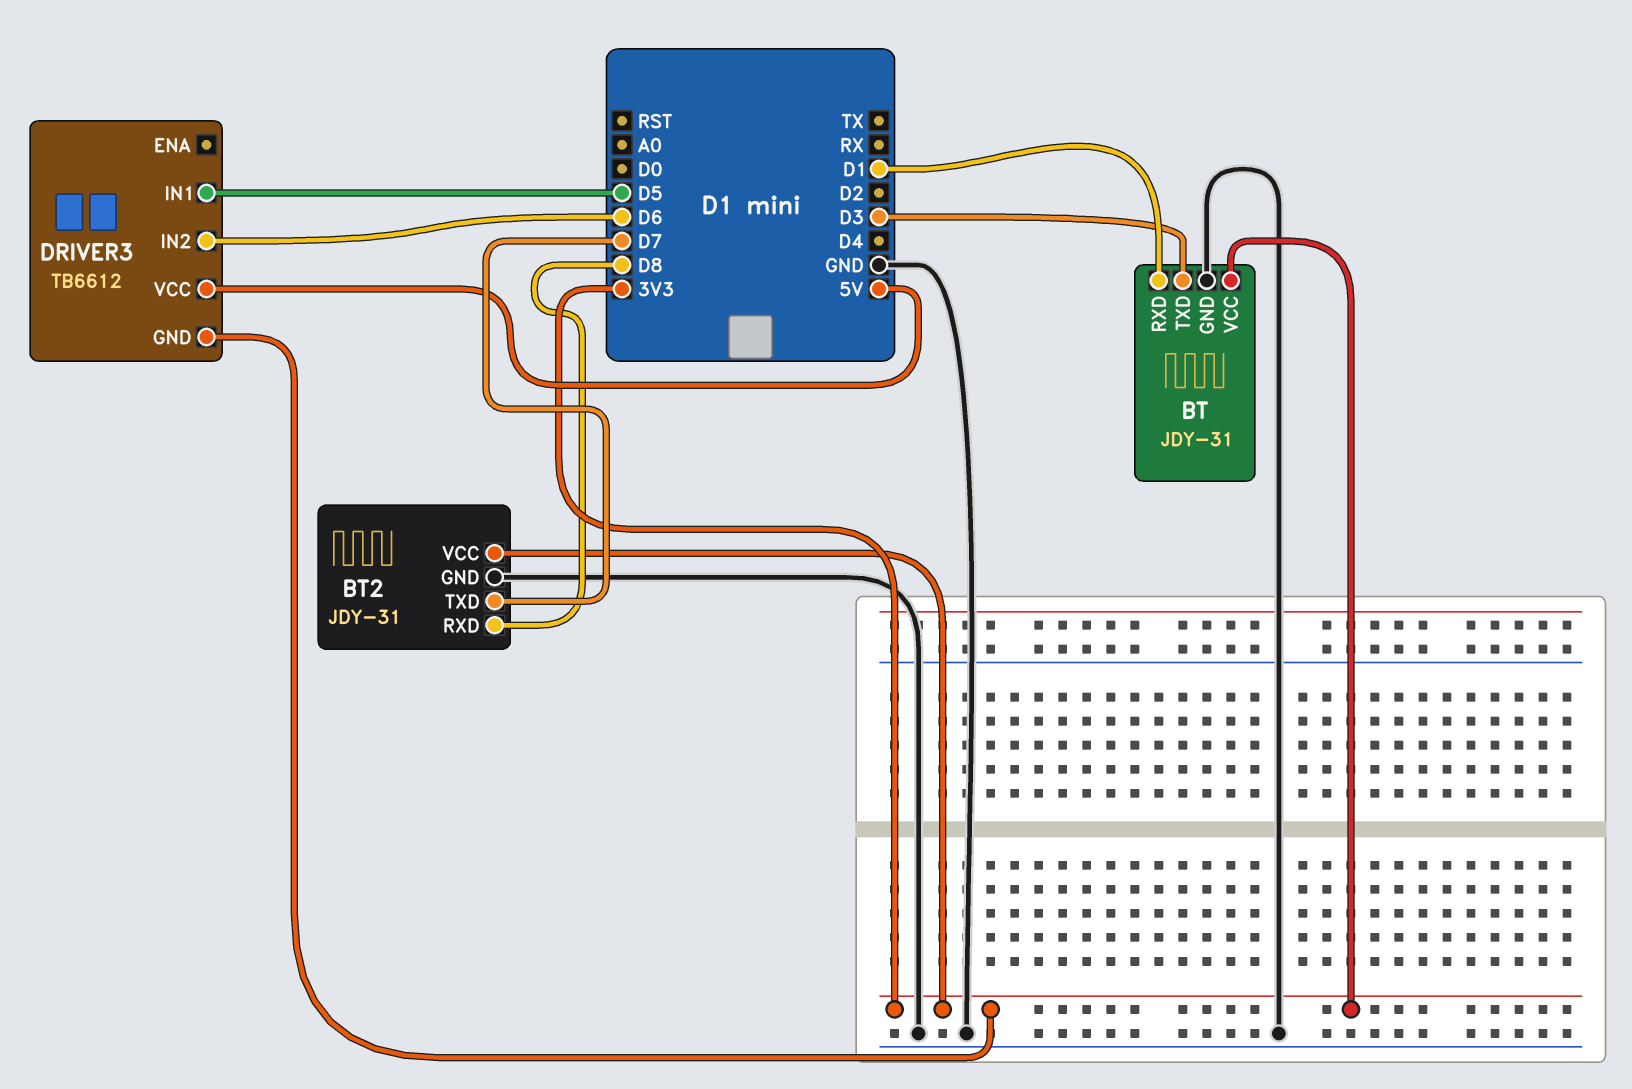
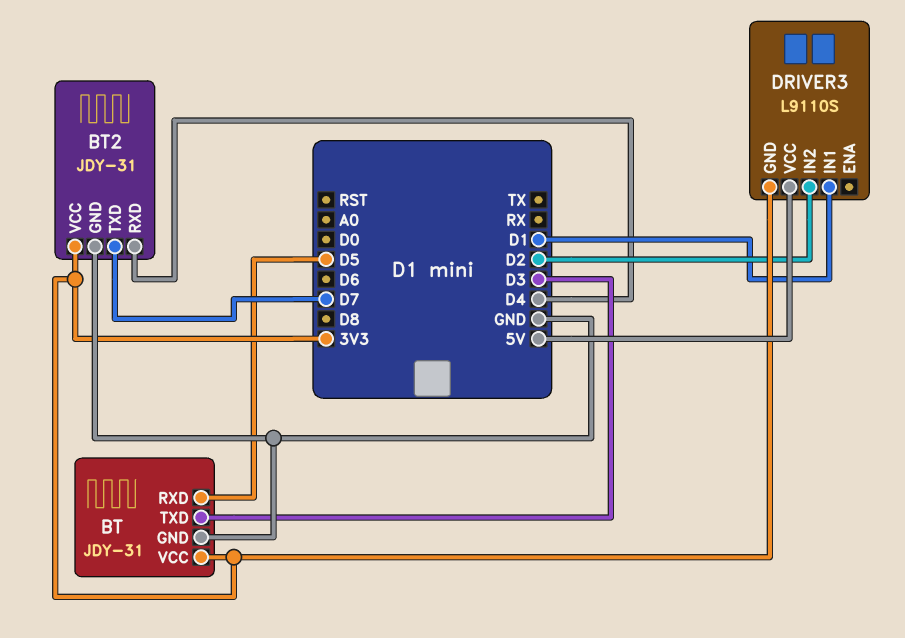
BT pin RXD: D1 -> D5
BT2 pin RXD: D8 -> D4
DRIVER3: TB6612 -> L9110S
DRIVER3 pin IN1: D5 -> D1
DRIVER3 pin IN2: D6 -> D2

